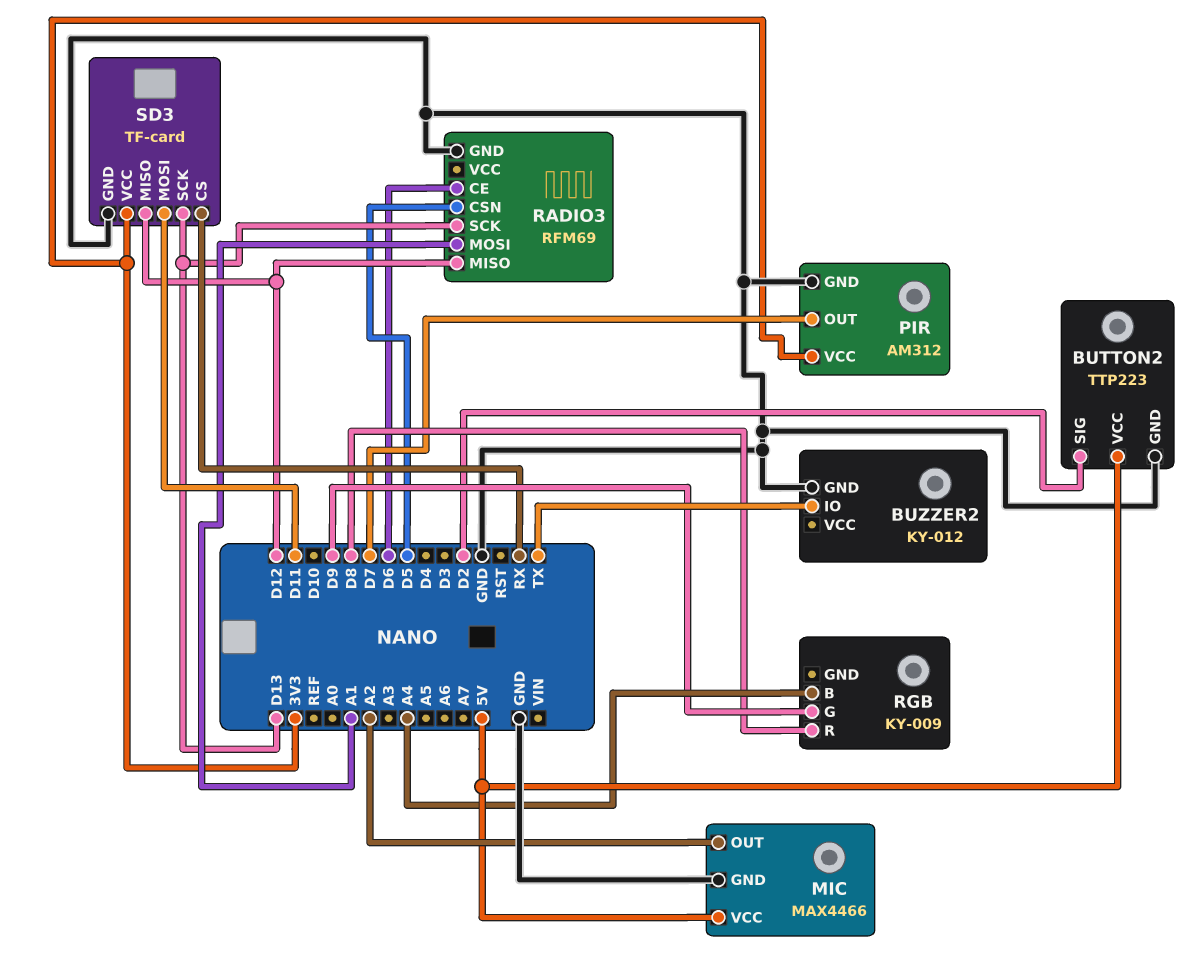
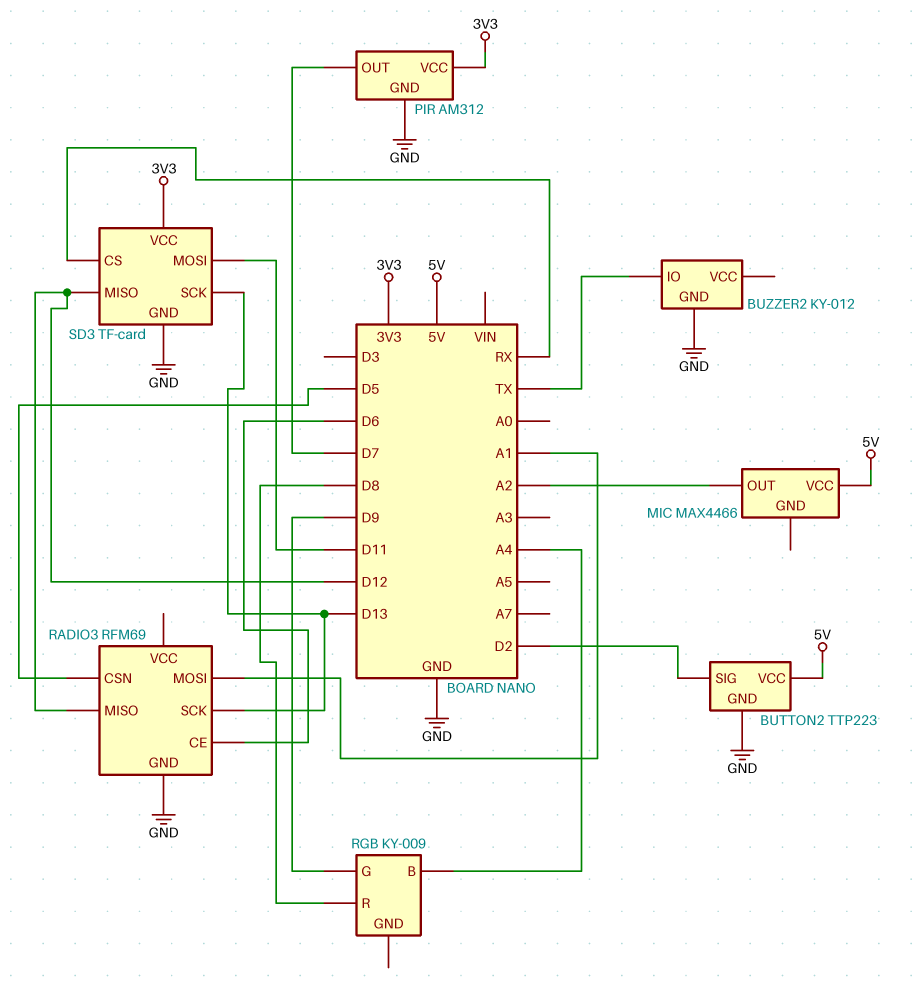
MIC pin GND: GND -> none

